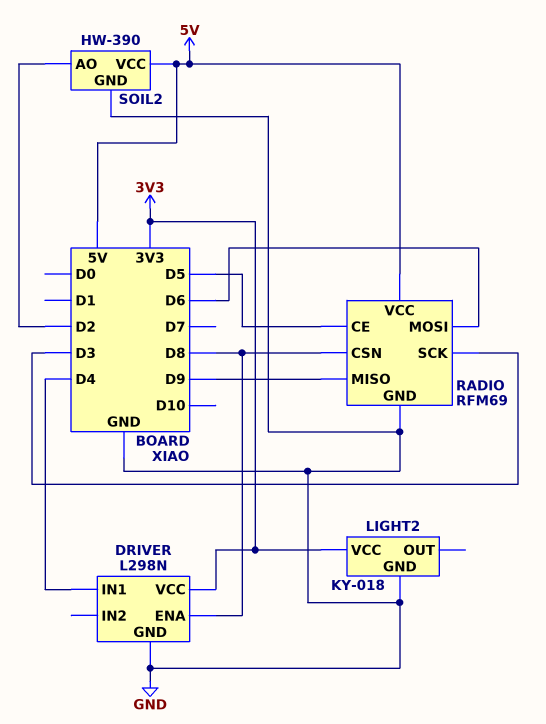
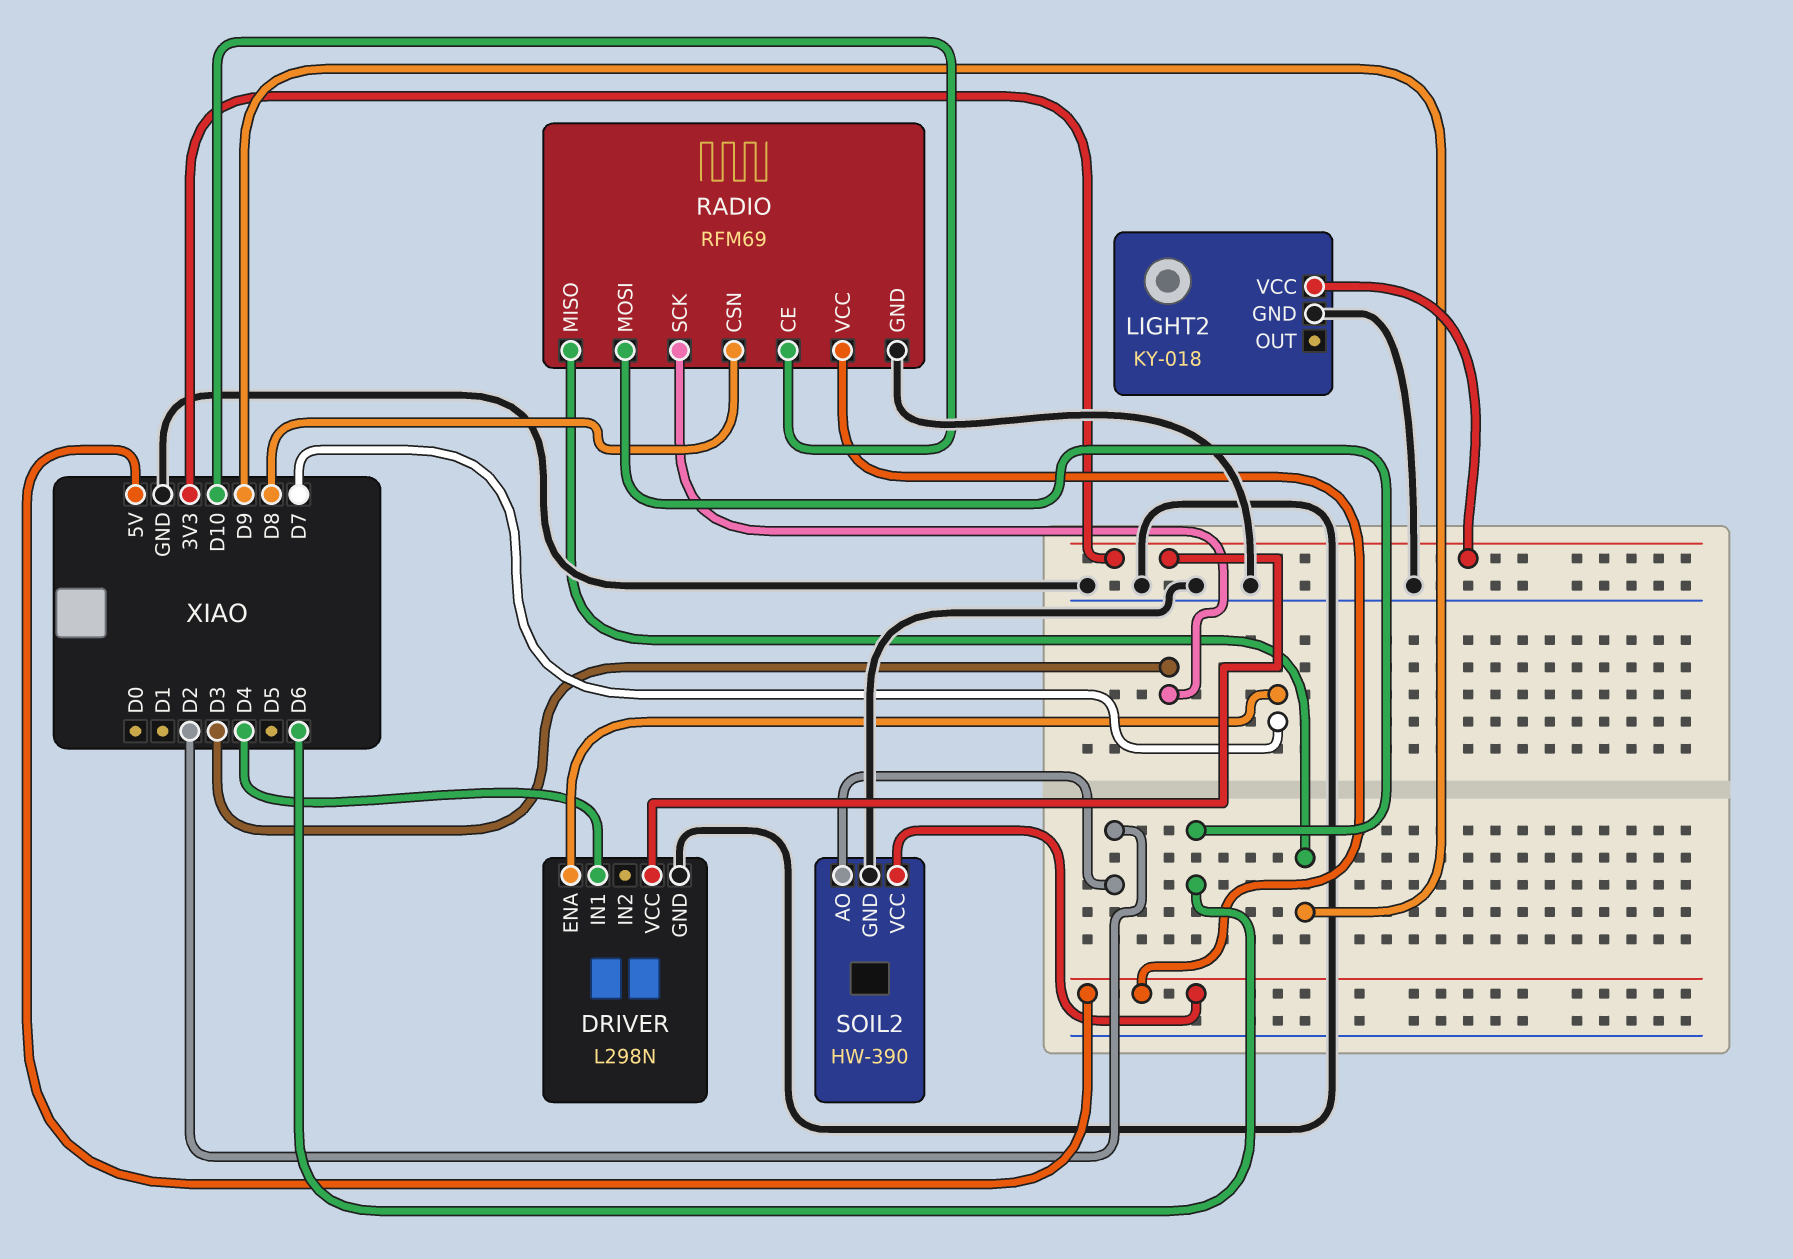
DRIVER pin ENA: D8 -> D7
RADIO pin CE: D5 -> D10

